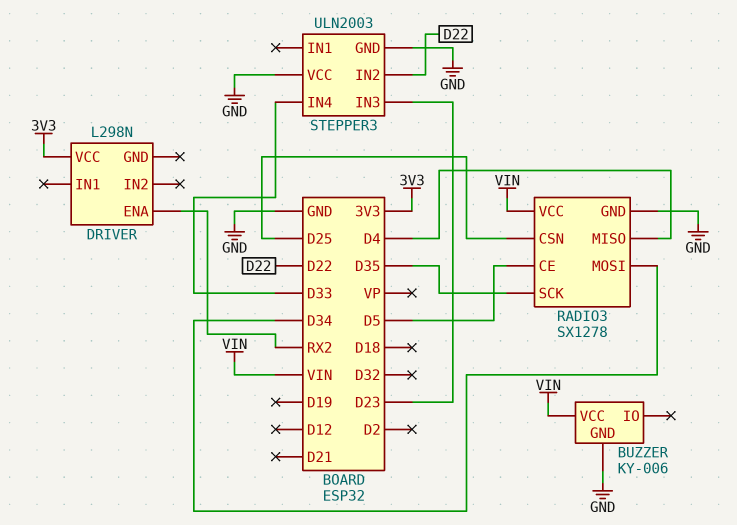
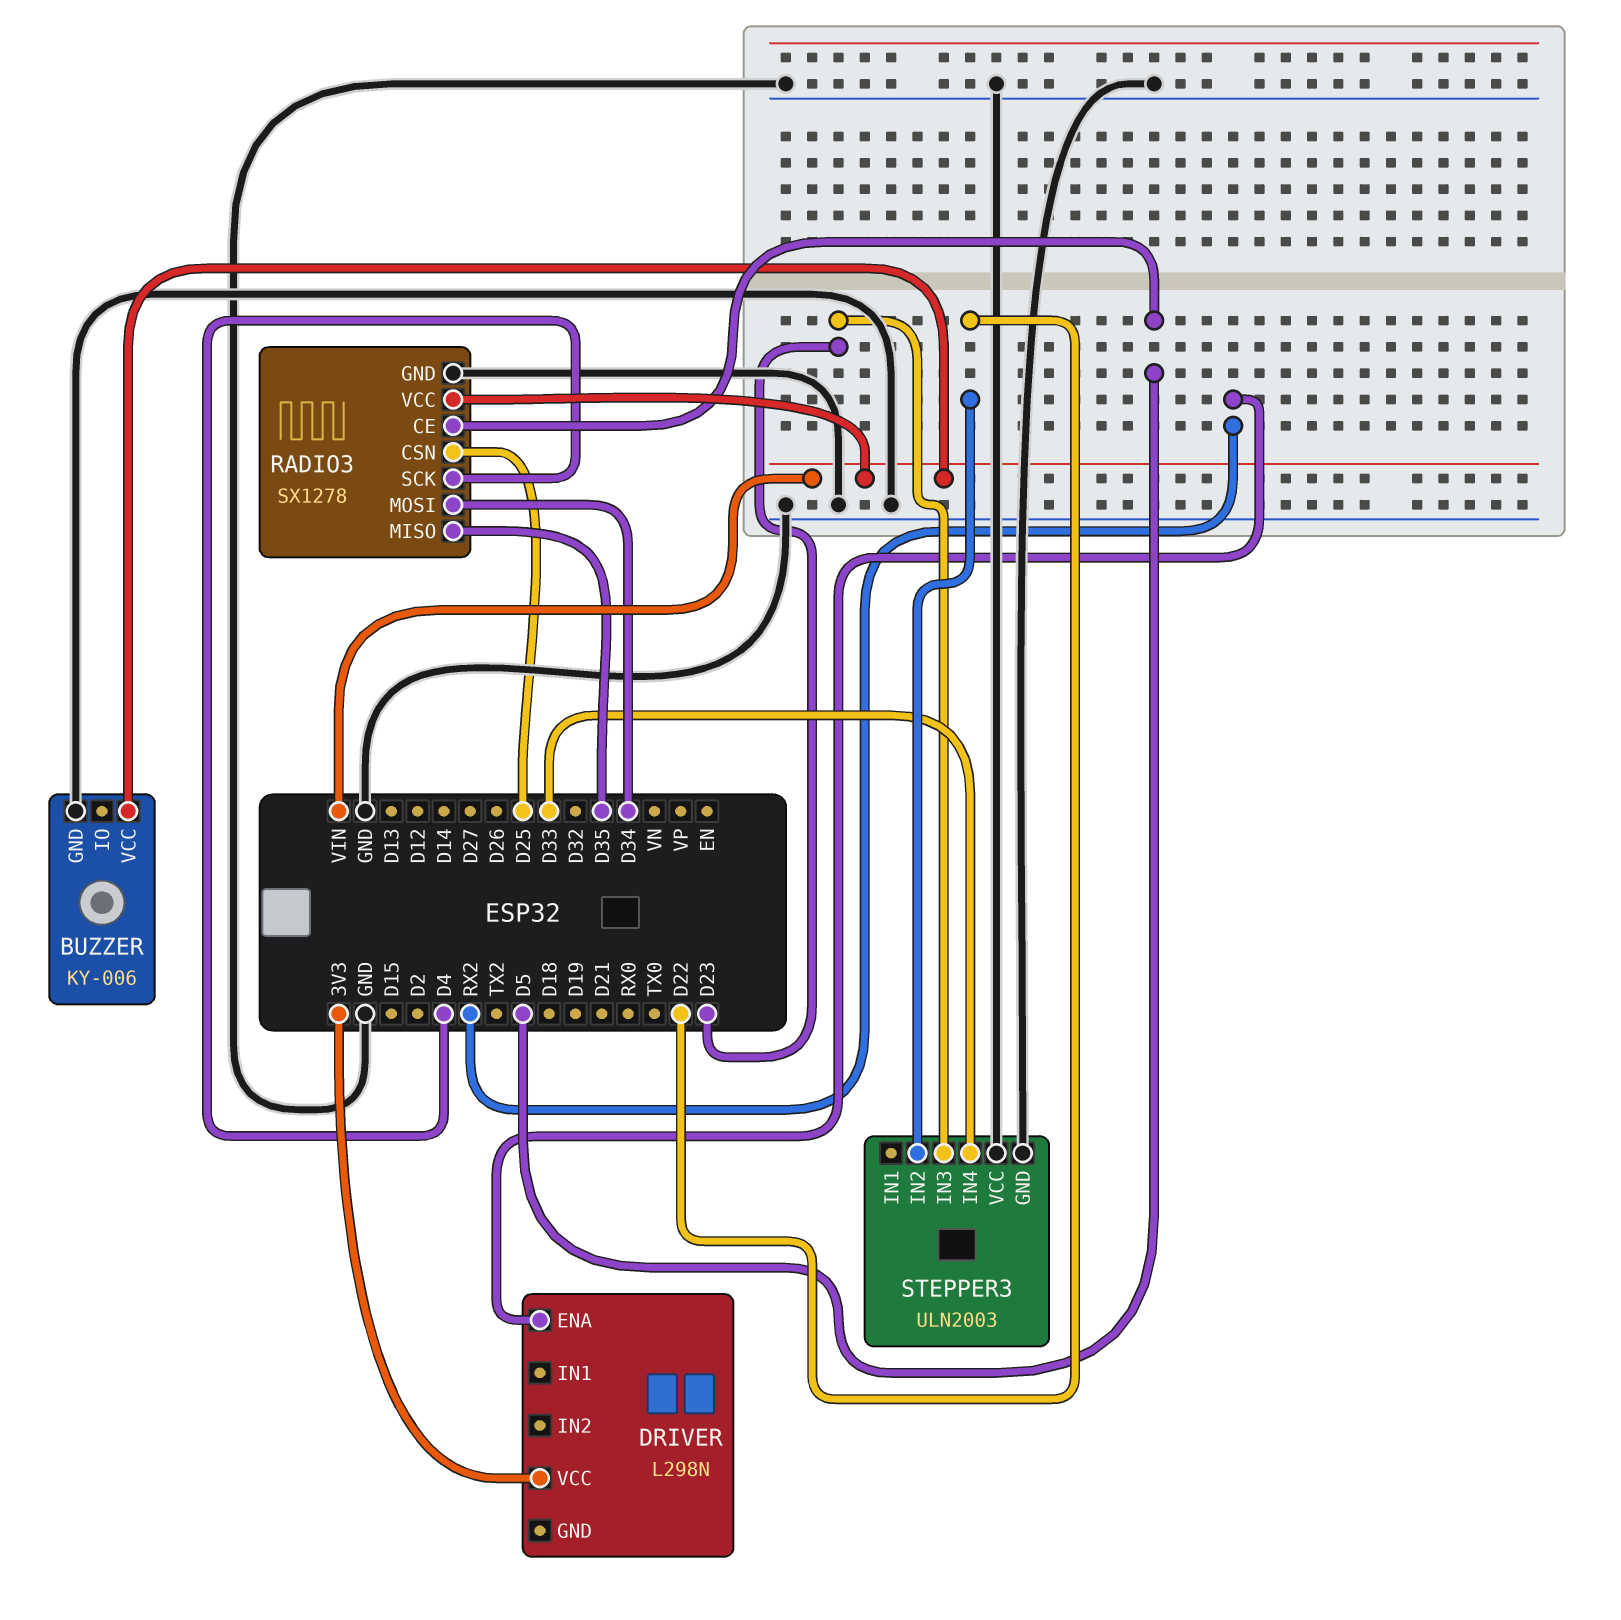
RADIO3 pin MISO: D4 -> D35
RADIO3 pin SCK: D35 -> D4

